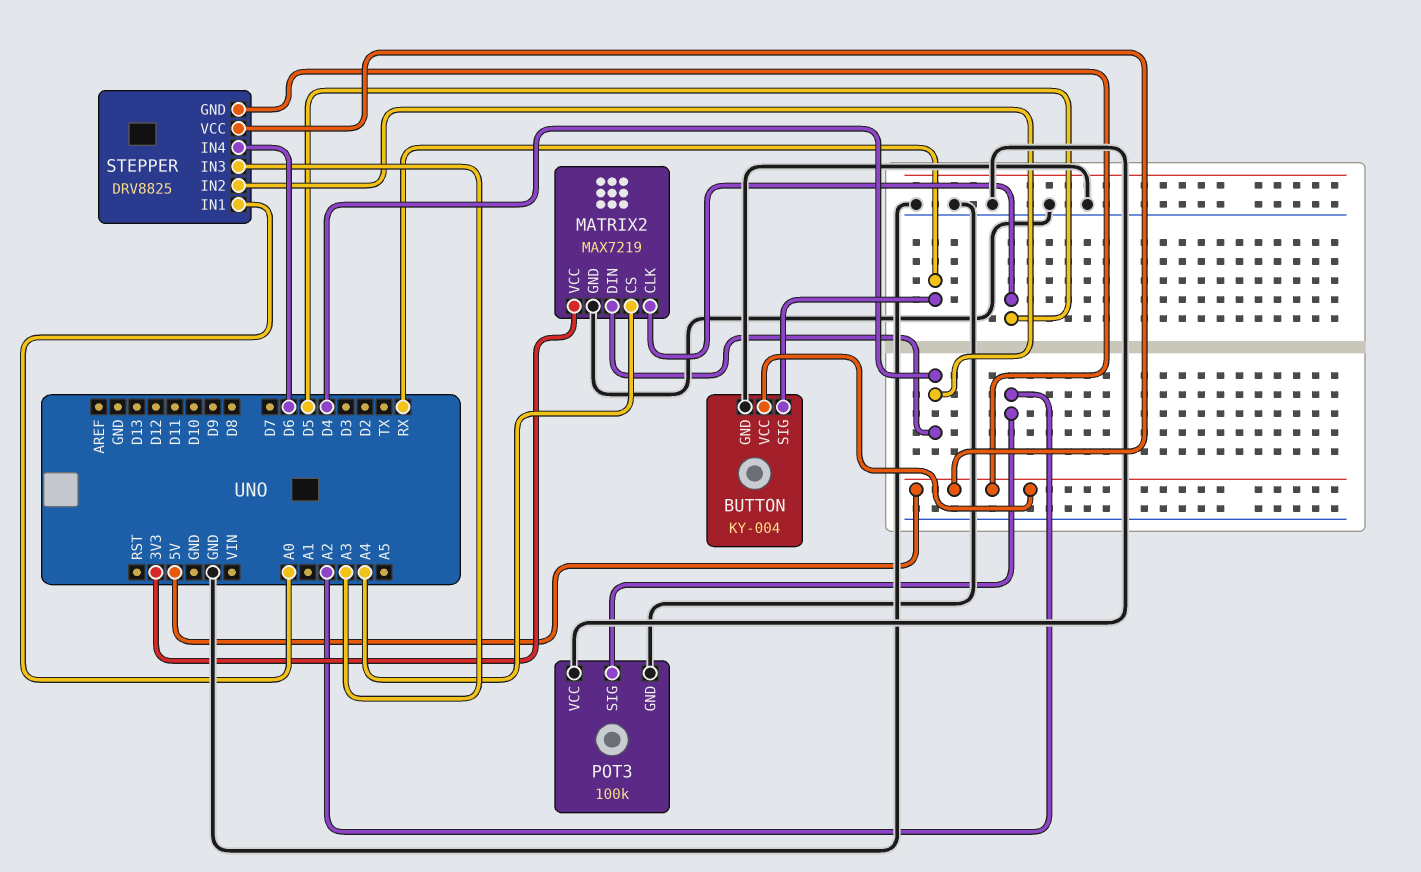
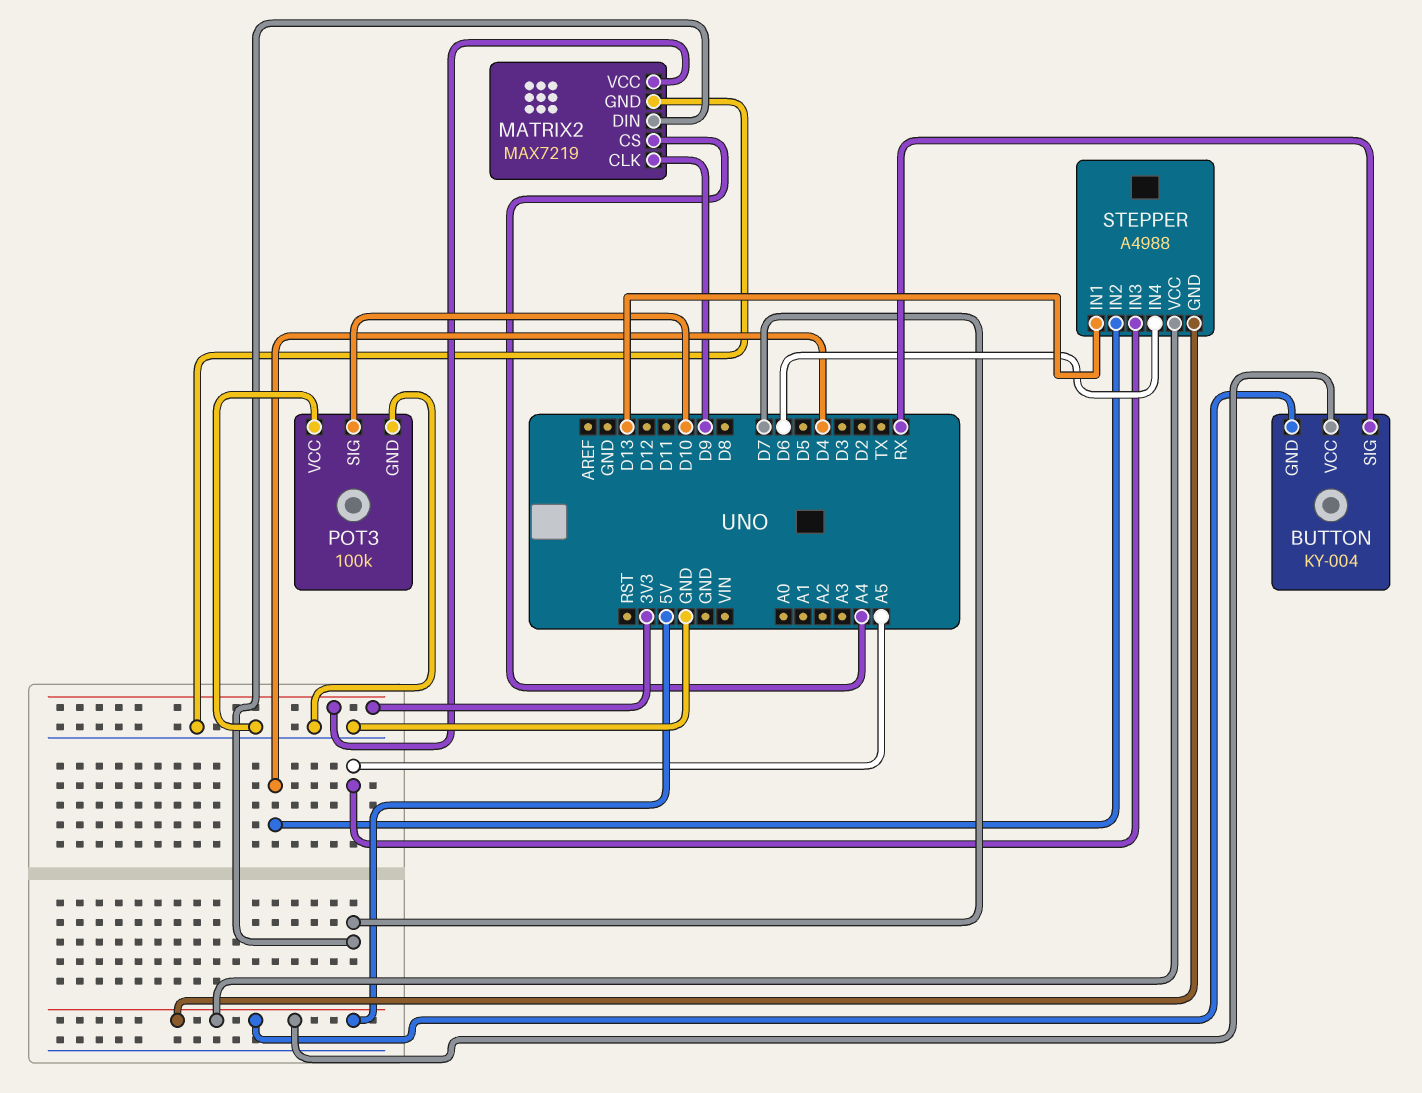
BUTTON pin GND: GND -> 5V
MATRIX2 pin CLK: D5 -> D9
MATRIX2 pin DIN: D4 -> D7
POT3 pin SIG: A2 -> D10
STEPPER: DRV8825 -> A4988
STEPPER pin IN1: A0 -> D13
STEPPER pin IN3: A3 -> A5

